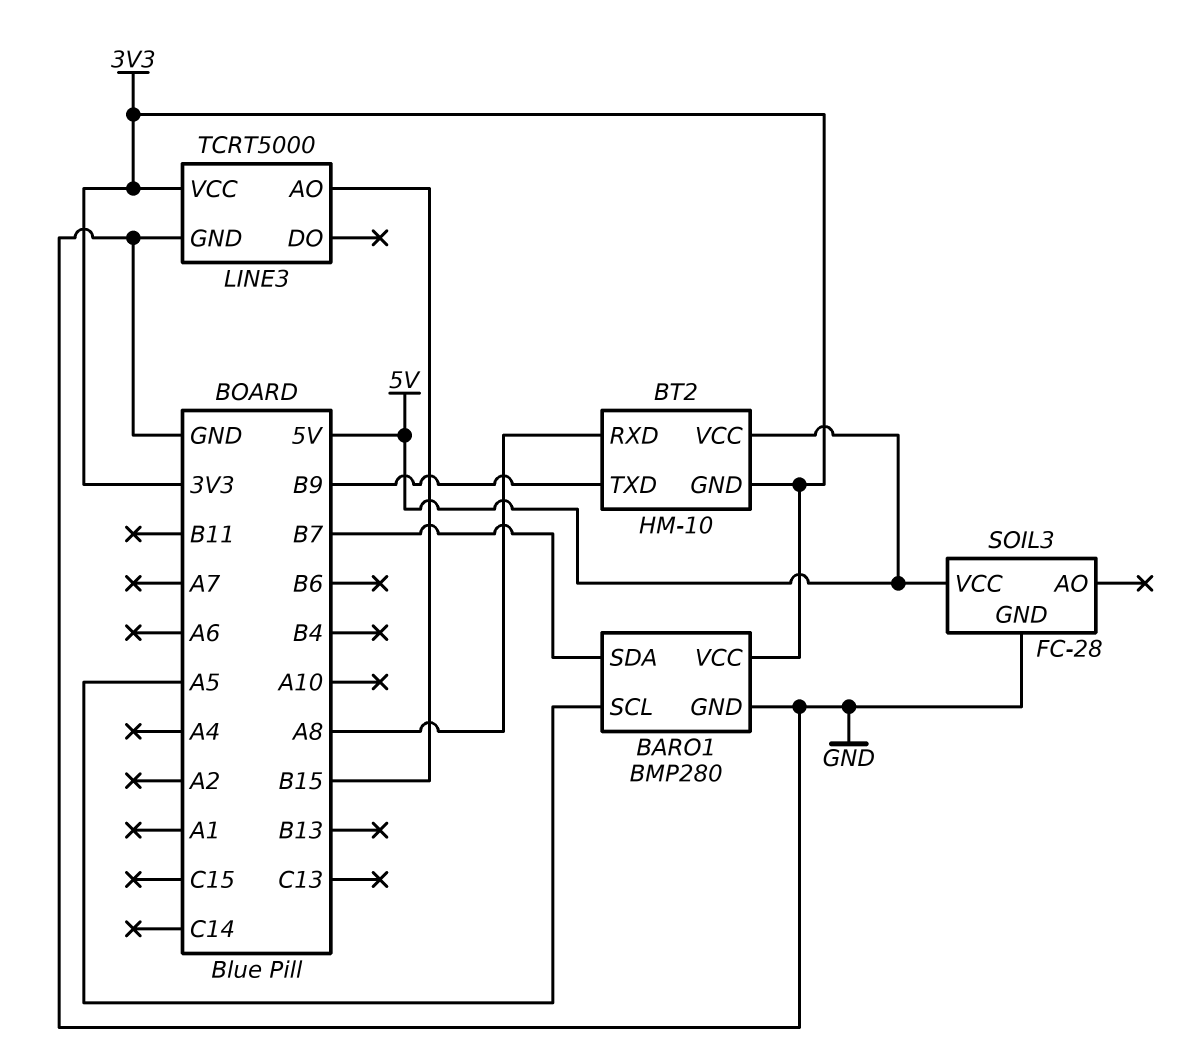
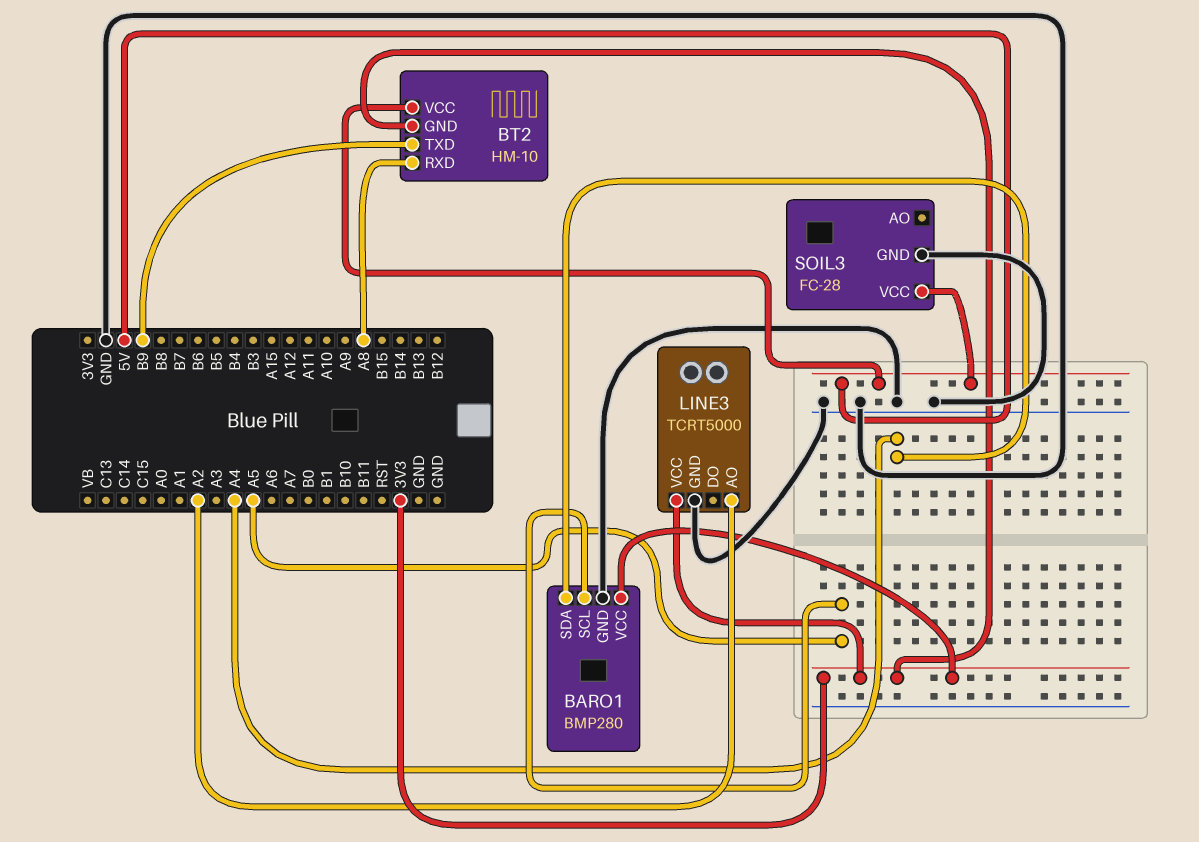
BARO1 pin SDA: B7 -> A4
LINE3 pin AO: B15 -> A2

